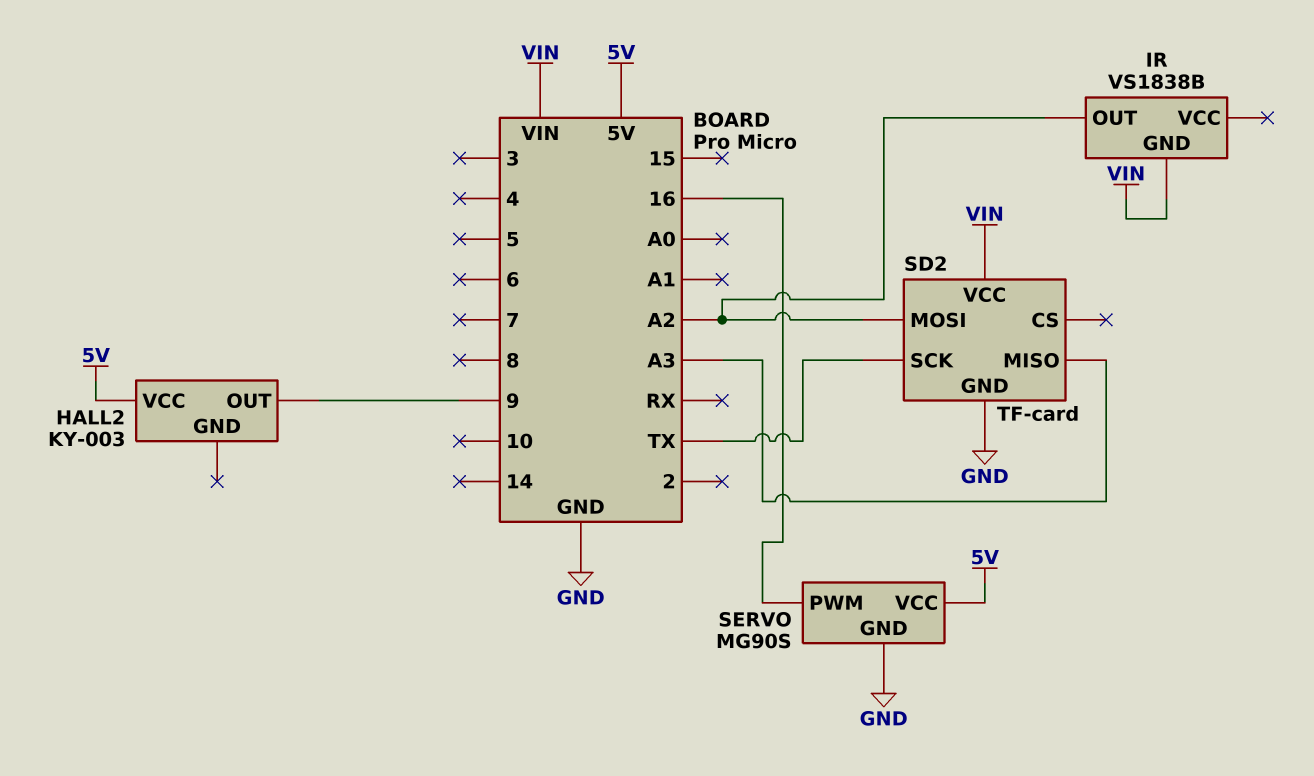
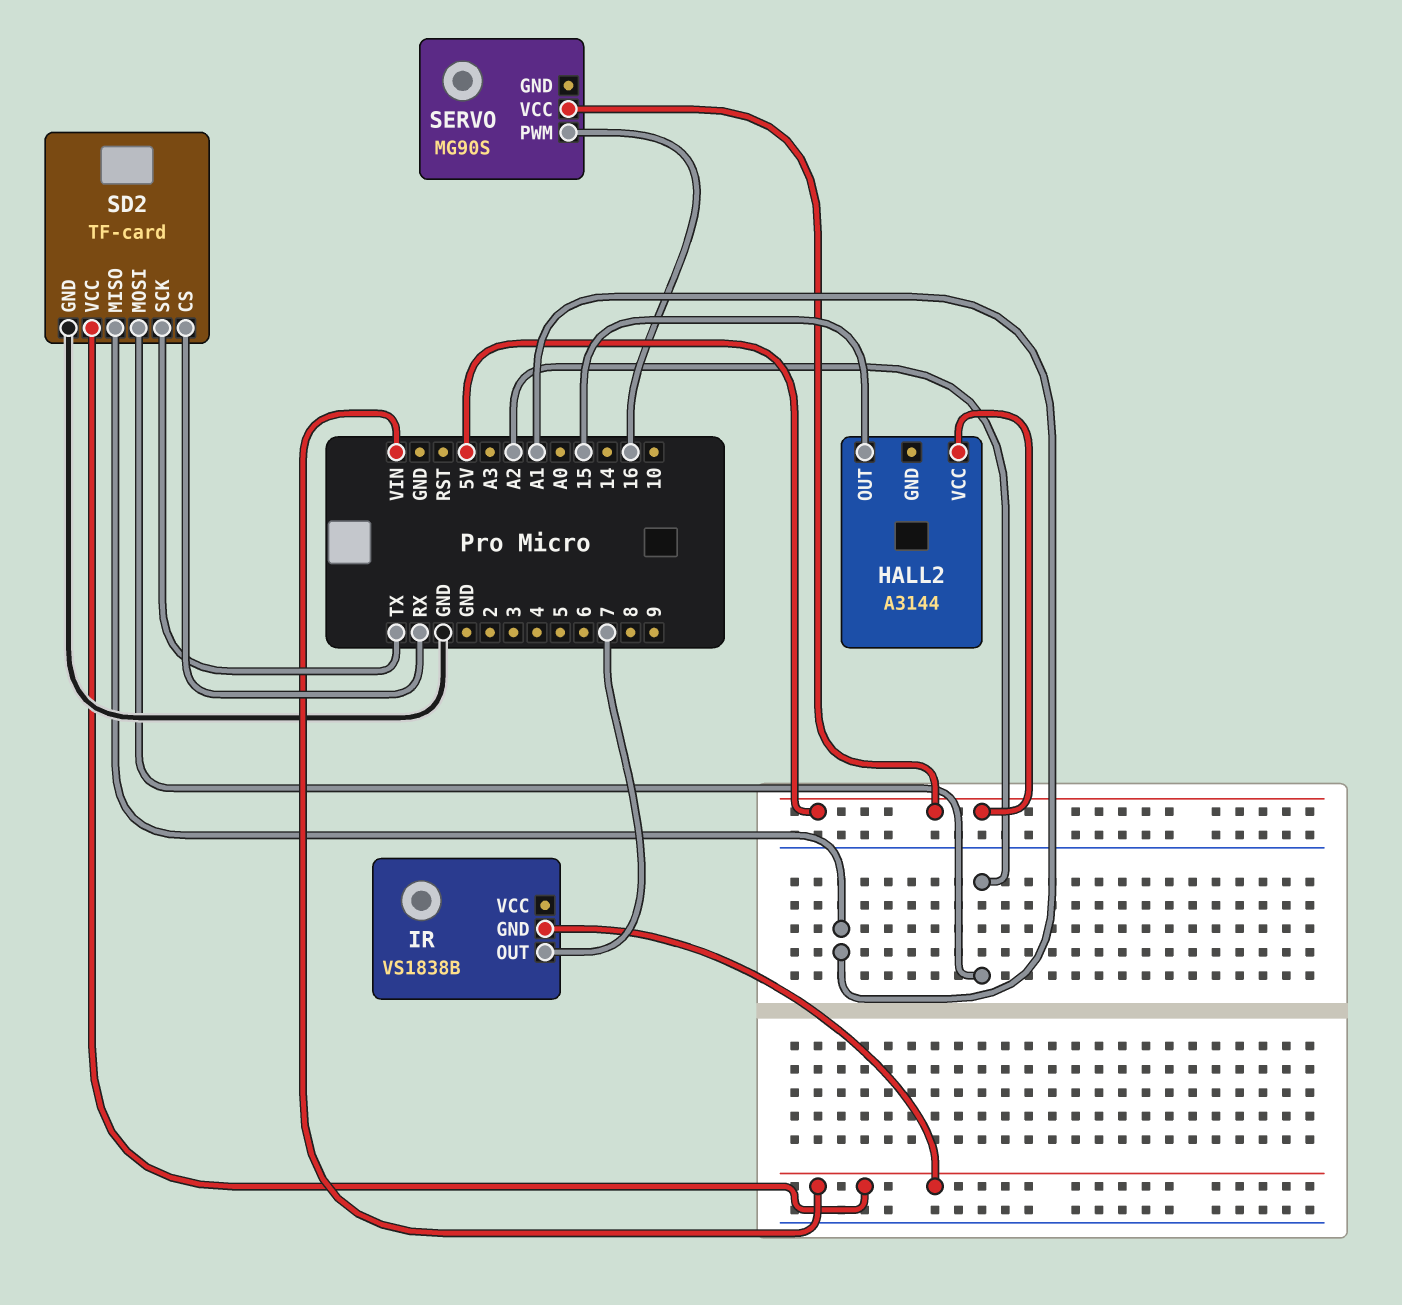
HALL2: KY-003 -> A3144
HALL2 pin OUT: 9 -> 15
IR pin OUT: A2 -> 7
SD2 pin CS: none -> RX
SD2 pin MISO: A3 -> A1
SERVO pin GND: GND -> none

